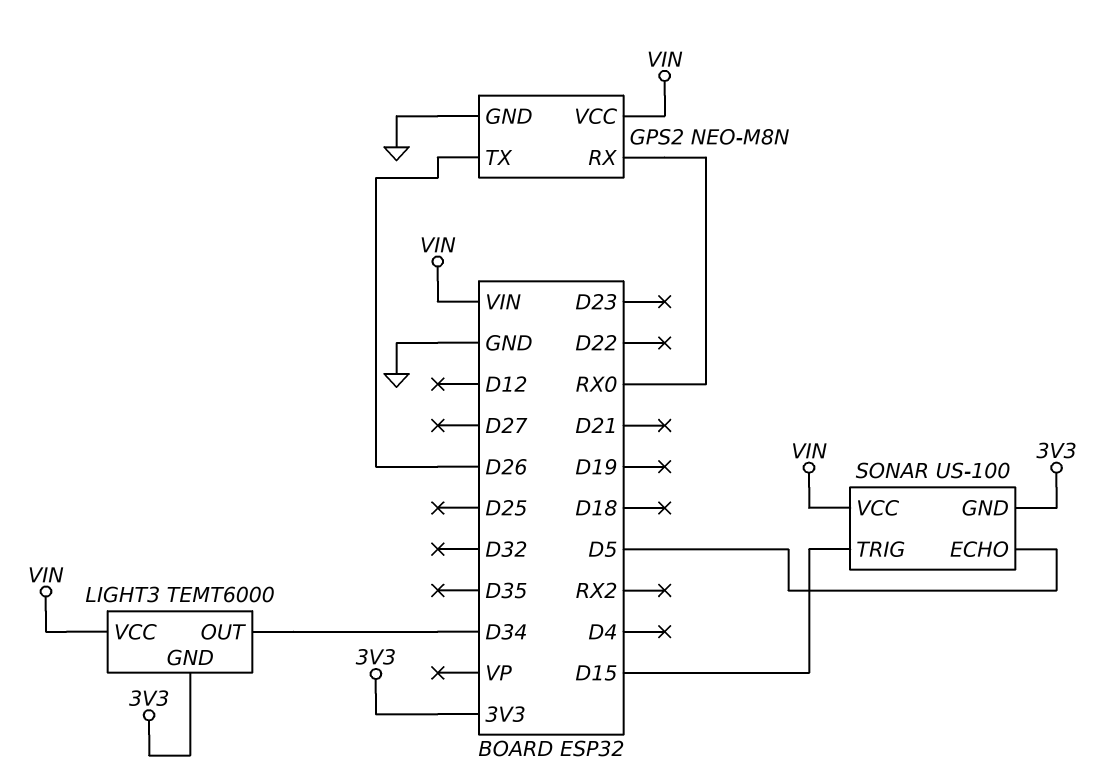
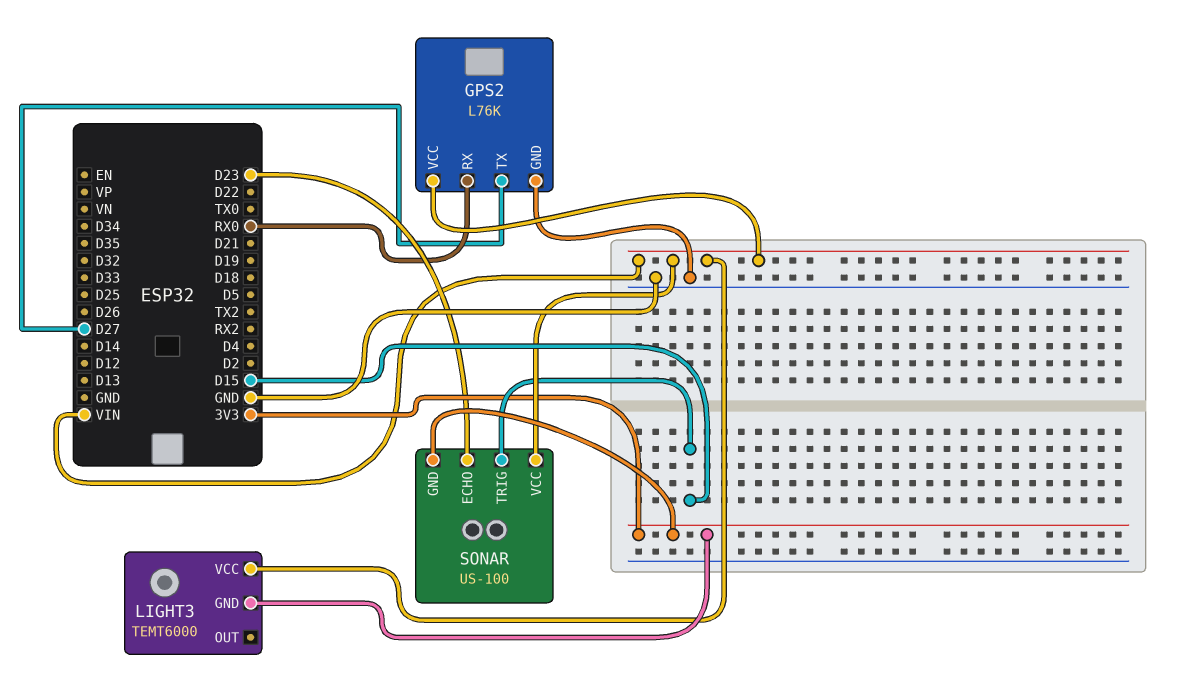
GPS2: NEO-M8N -> L76K
GPS2 pin TX: D26 -> D27
LIGHT3 pin OUT: D34 -> none
SONAR pin ECHO: D5 -> D23

